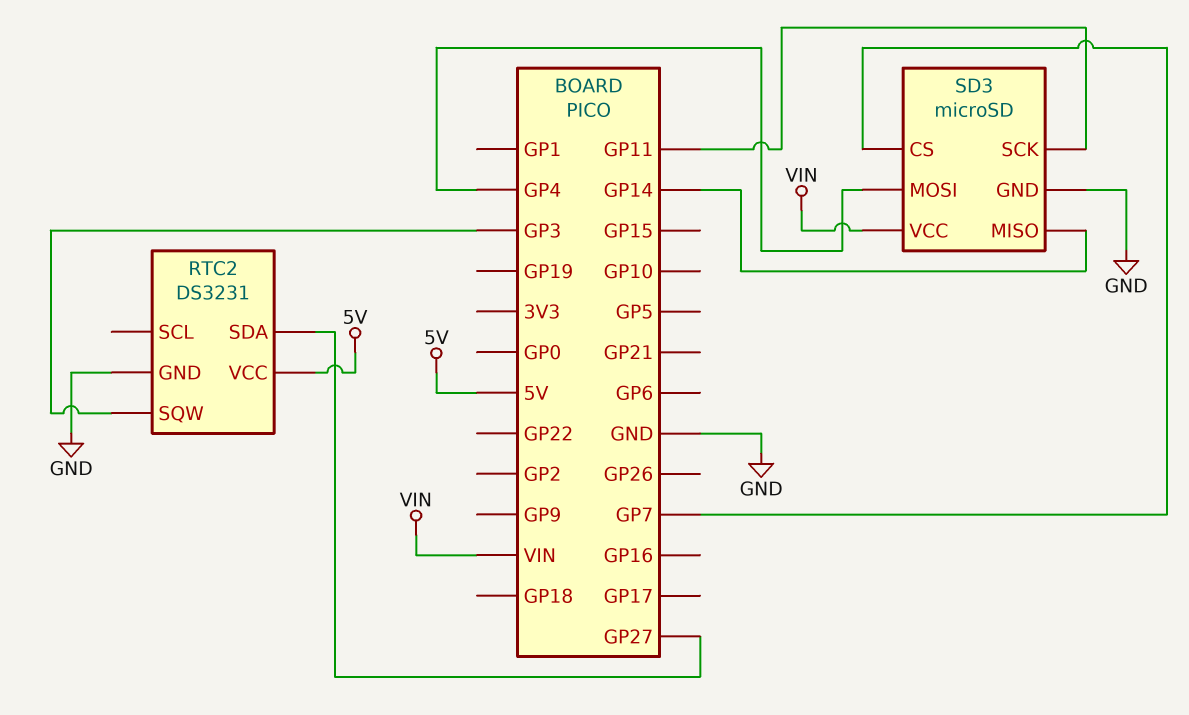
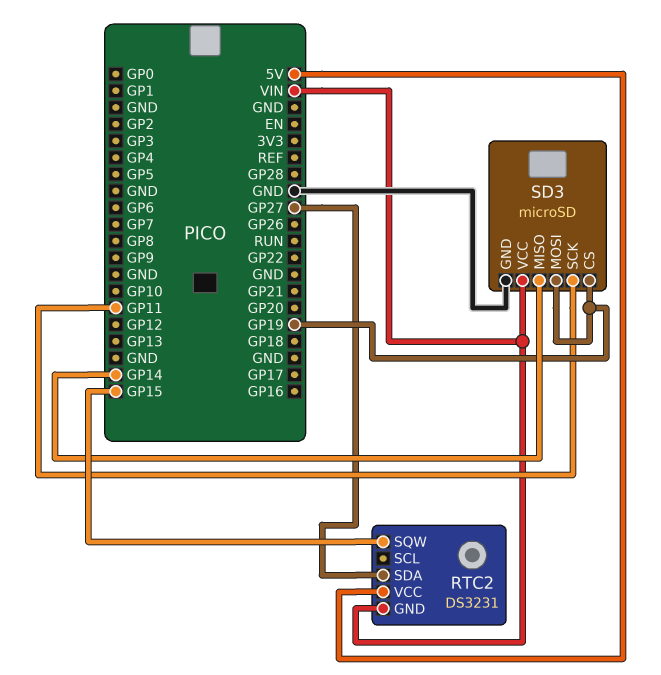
RTC2 pin GND: GND -> VIN
RTC2 pin SQW: GP3 -> GP15
SD3 pin CS: GP7 -> GP19
SD3 pin MOSI: GP4 -> GP19

